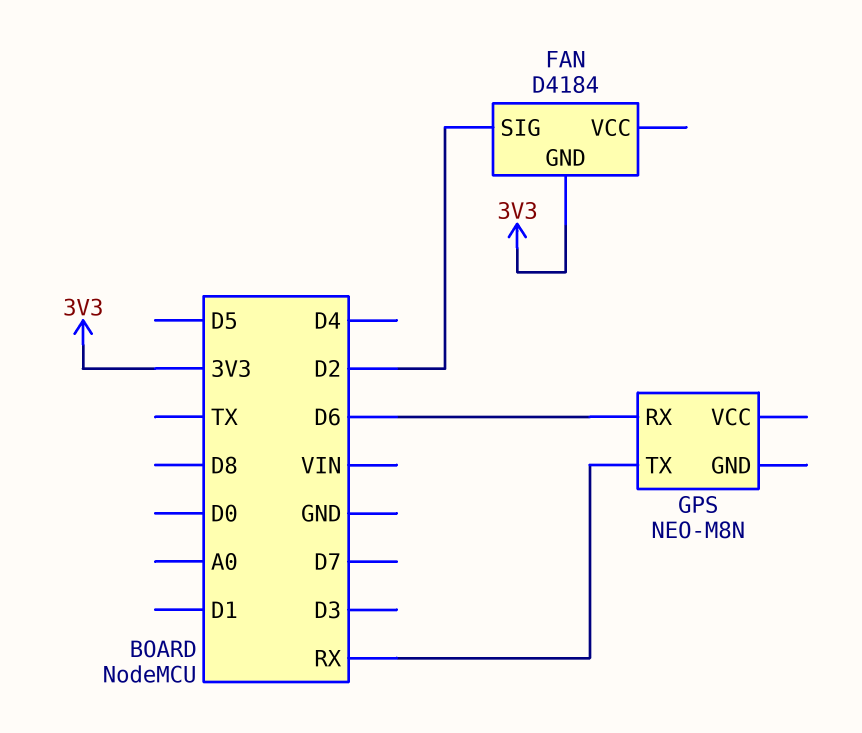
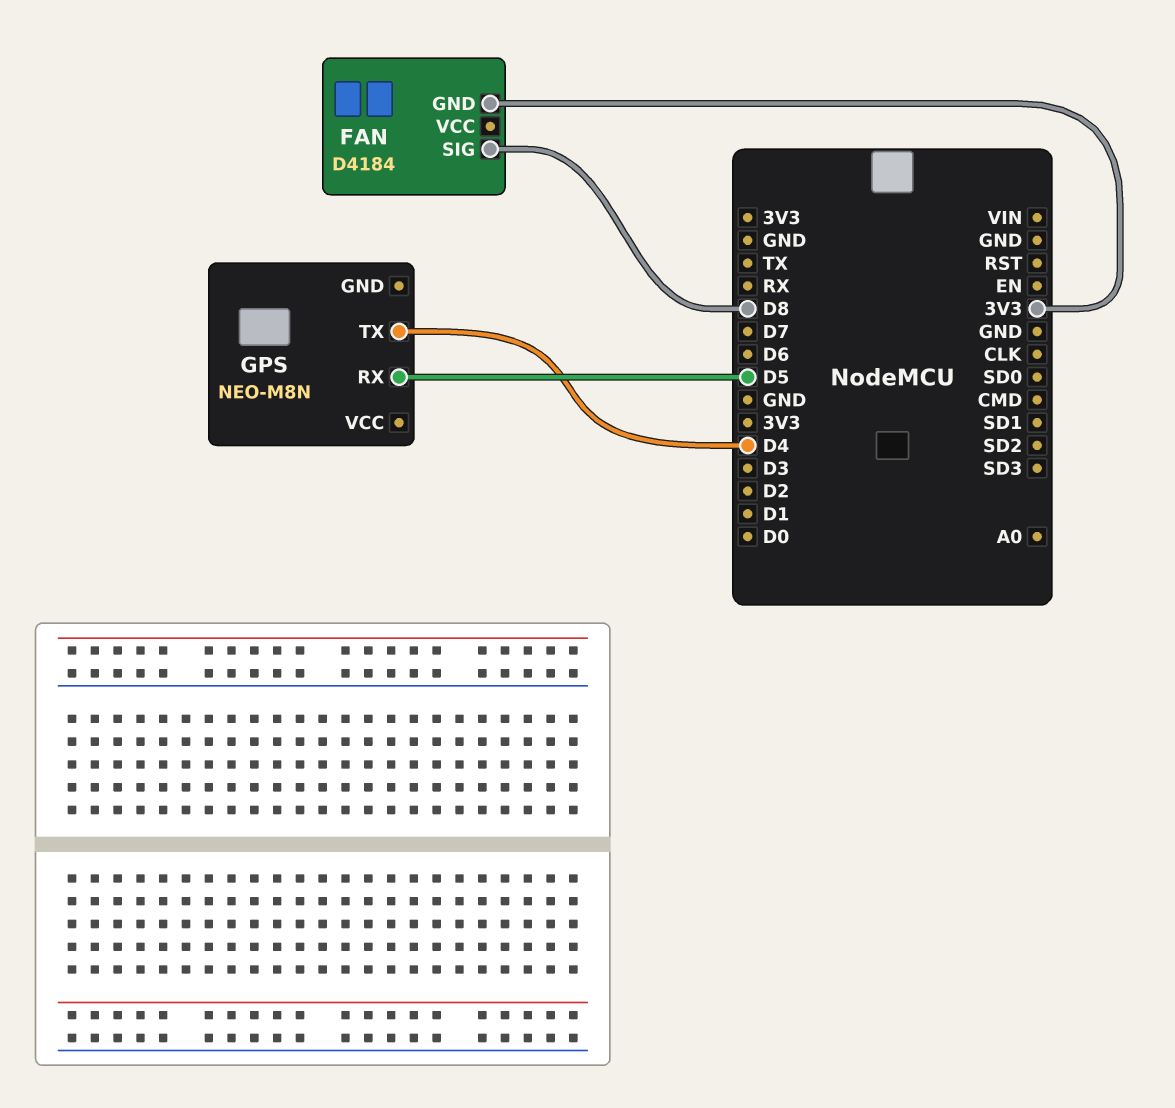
FAN pin SIG: D2 -> D8
GPS pin RX: D6 -> D5
GPS pin TX: RX -> D4

